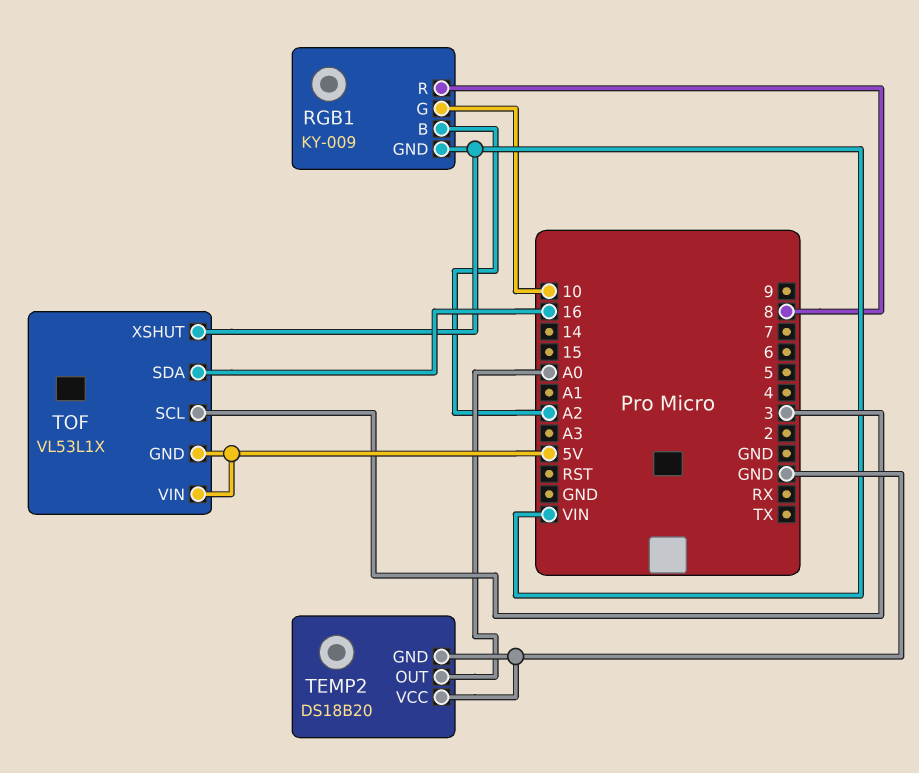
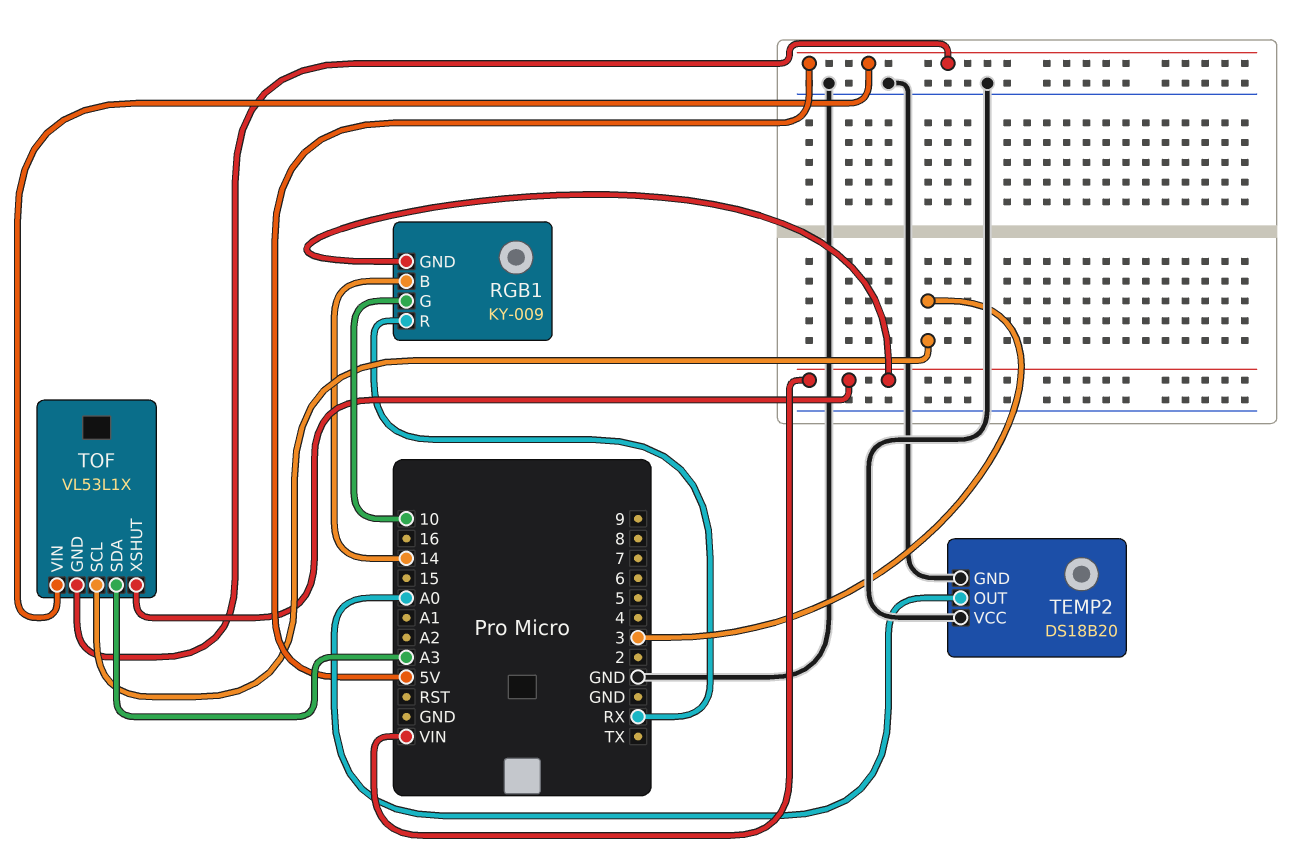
RGB1 pin B: A2 -> 14
RGB1 pin R: 8 -> RX
TOF pin SDA: 16 -> A3

